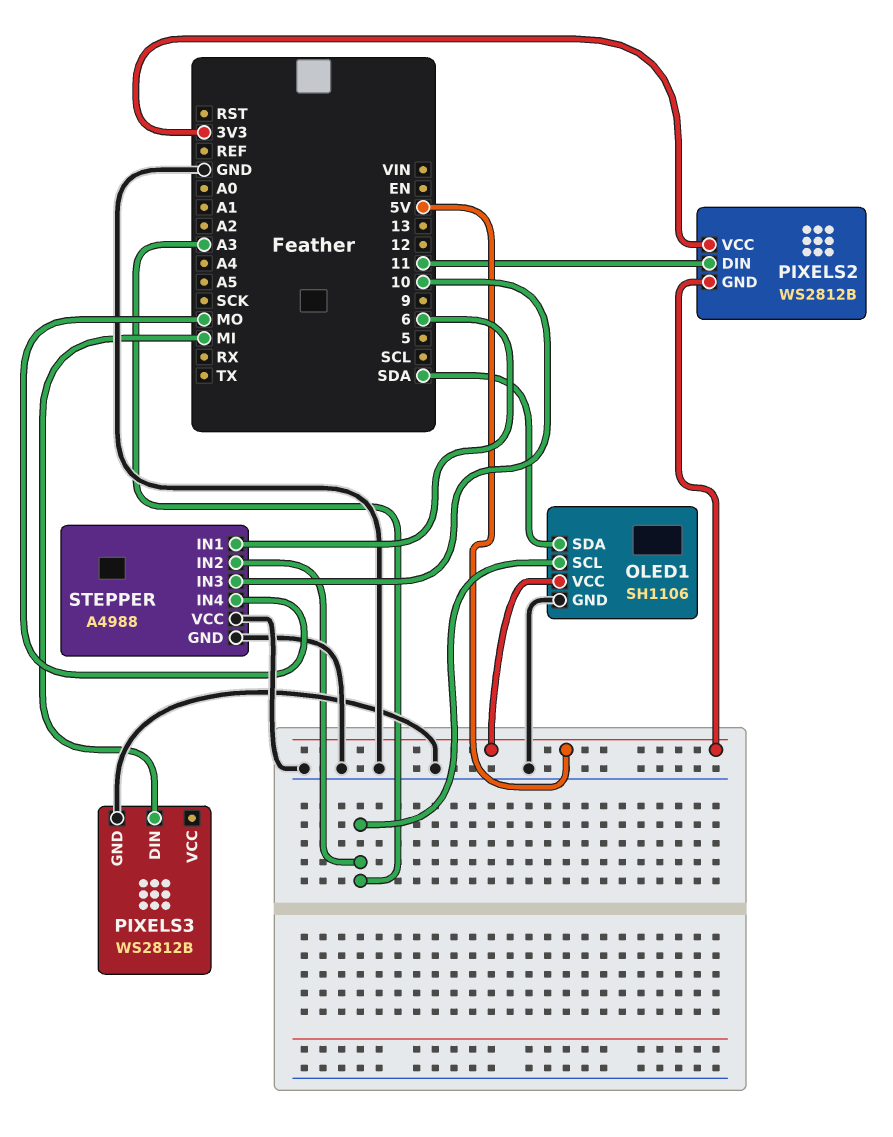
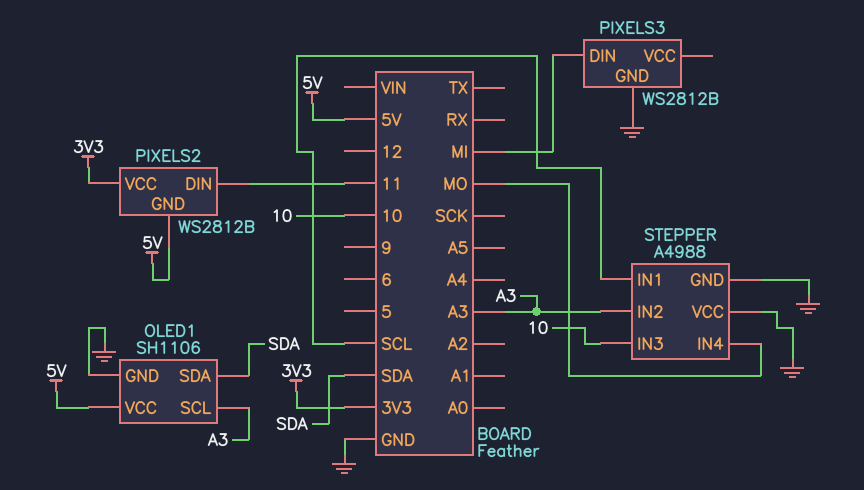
STEPPER pin IN1: 6 -> SCL

